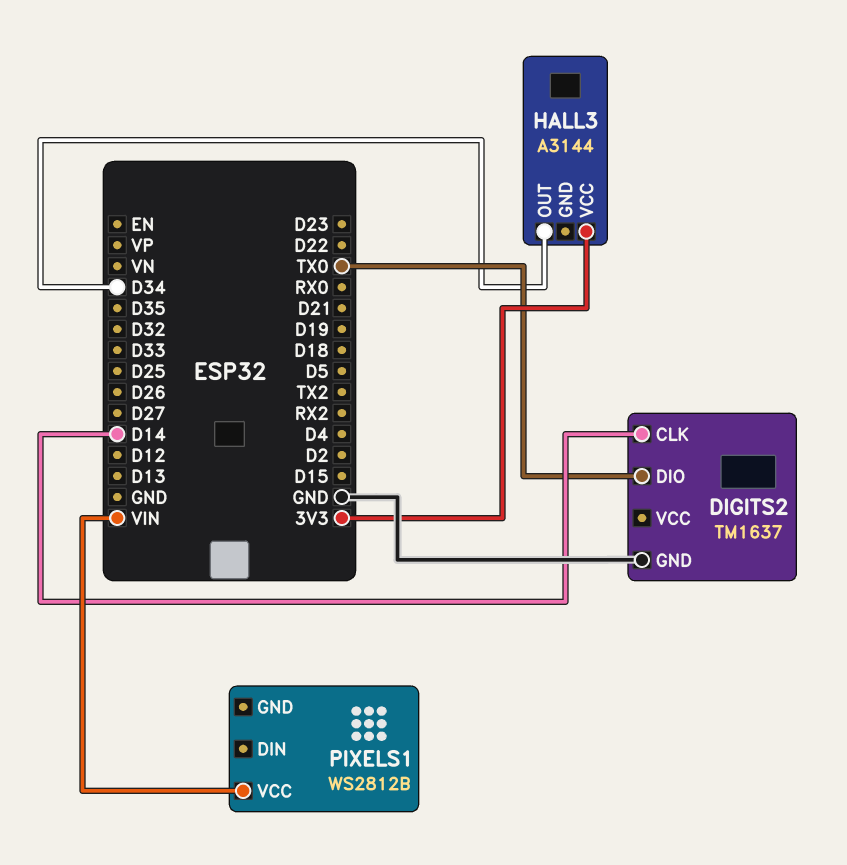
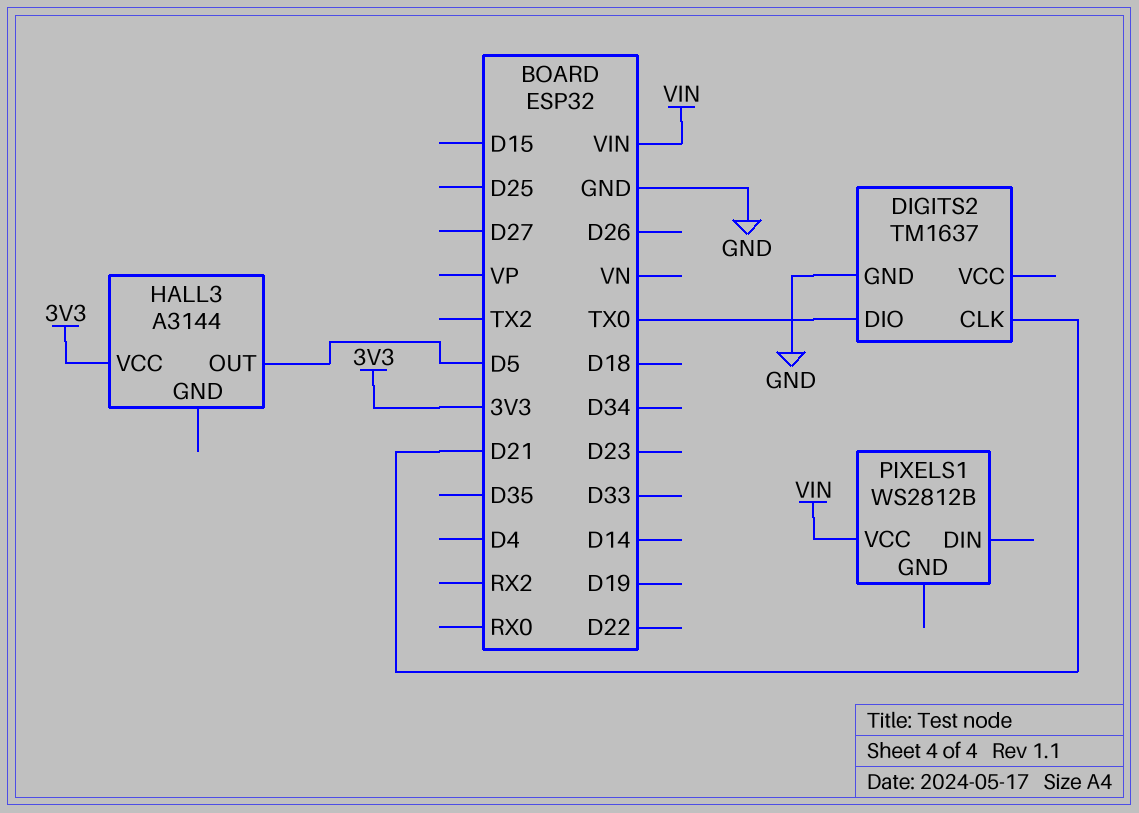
DIGITS2 pin CLK: D14 -> D21
HALL3 pin OUT: D34 -> D5

